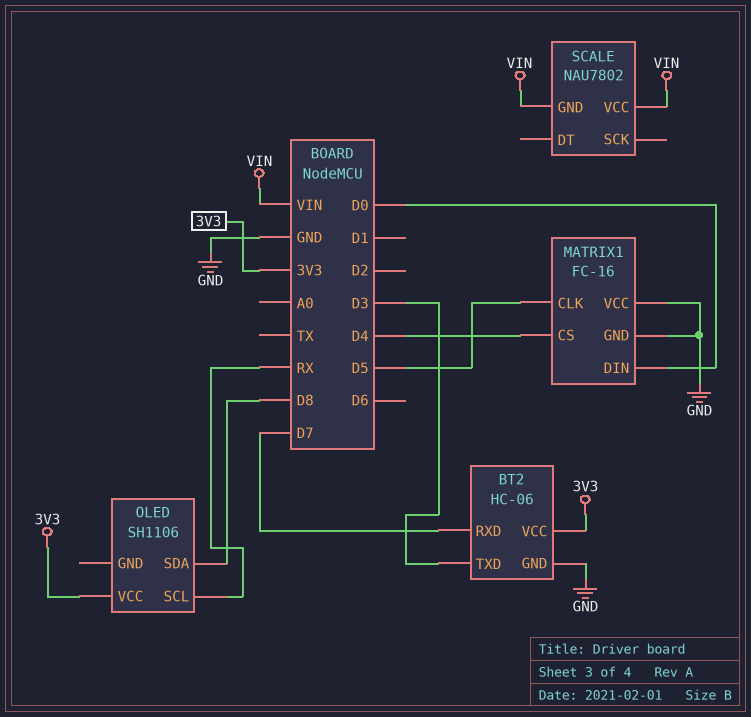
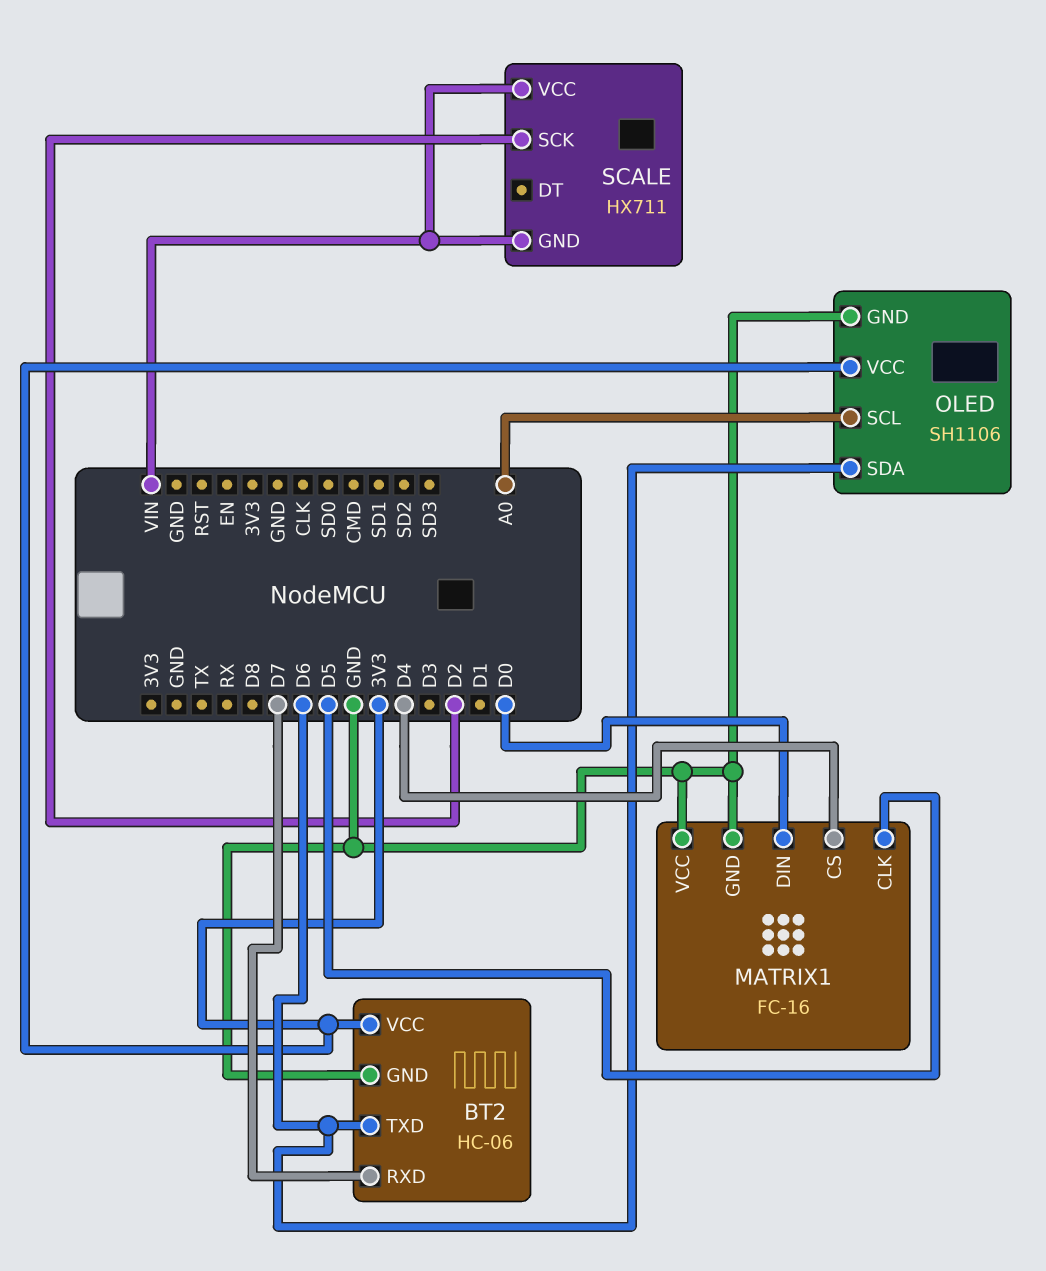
BT2 pin TXD: D3 -> D6
OLED pin GND: none -> GND
OLED pin SCL: RX -> A0
OLED pin SDA: D8 -> D6
SCALE: NAU7802 -> HX711
SCALE pin SCK: none -> D2

